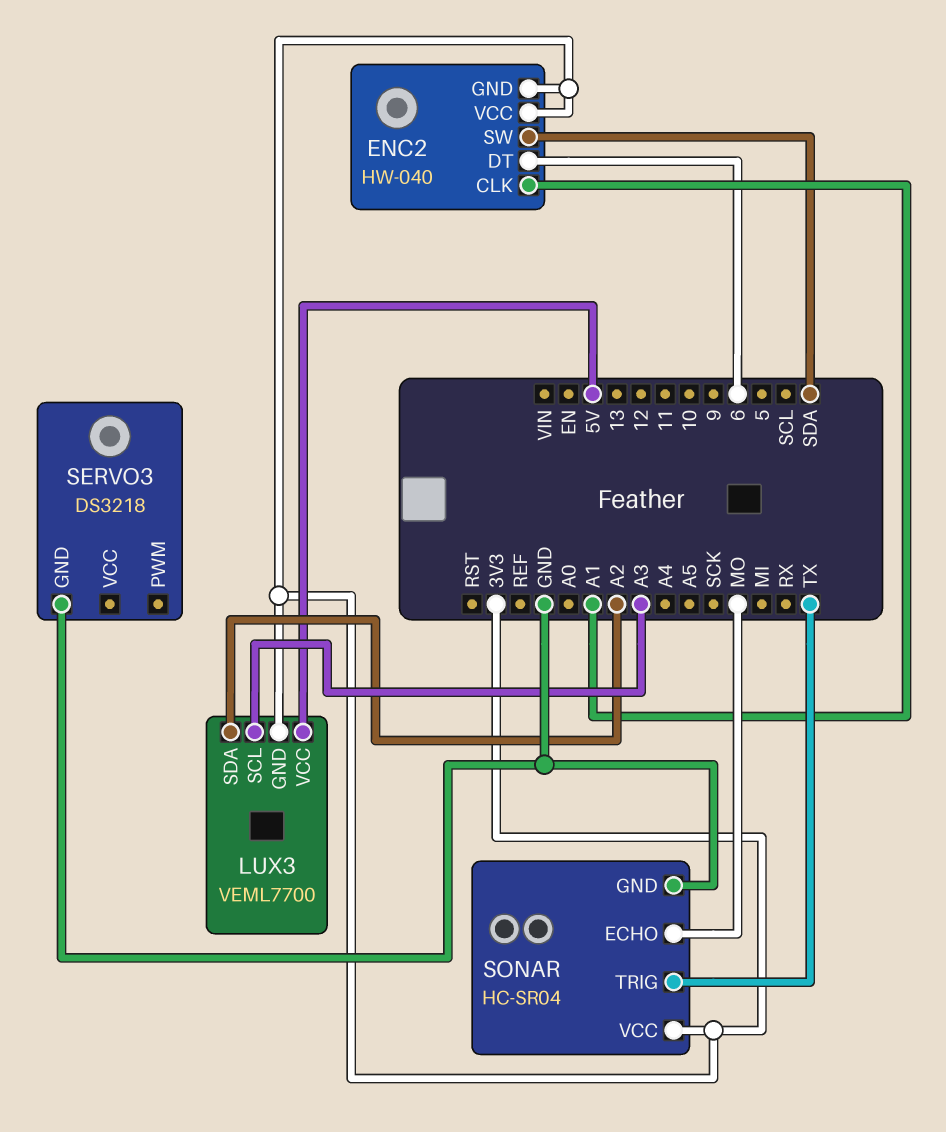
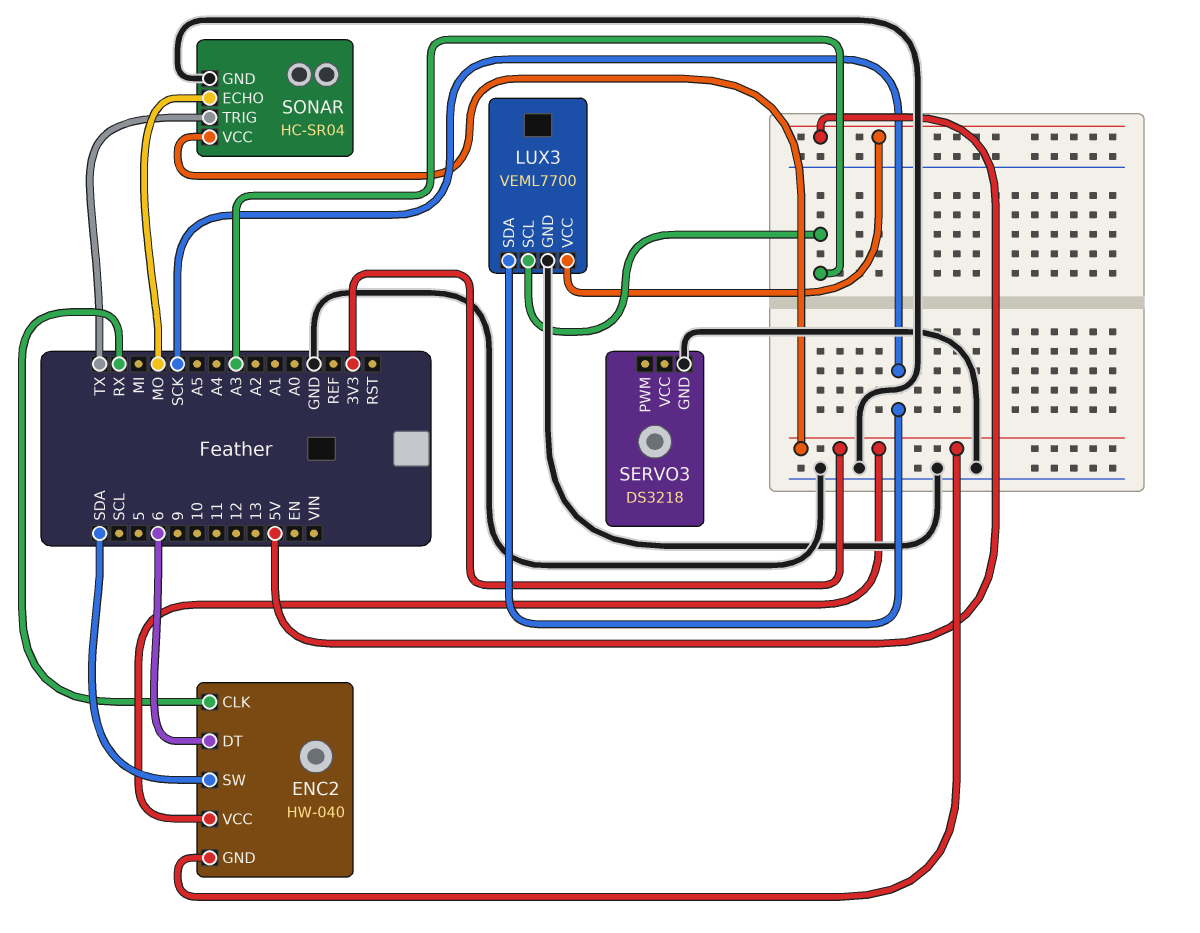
ENC2 pin CLK: A1 -> RX
LUX3 pin GND: 3V3 -> GND
LUX3 pin SDA: A2 -> SCK

